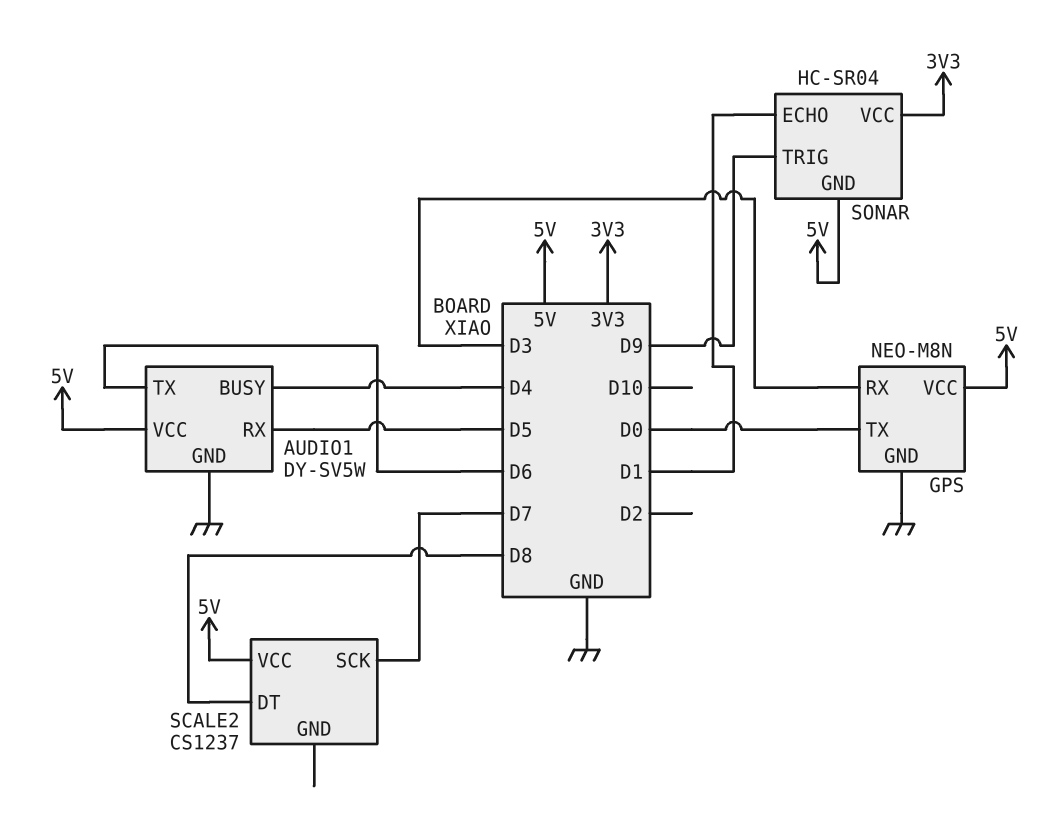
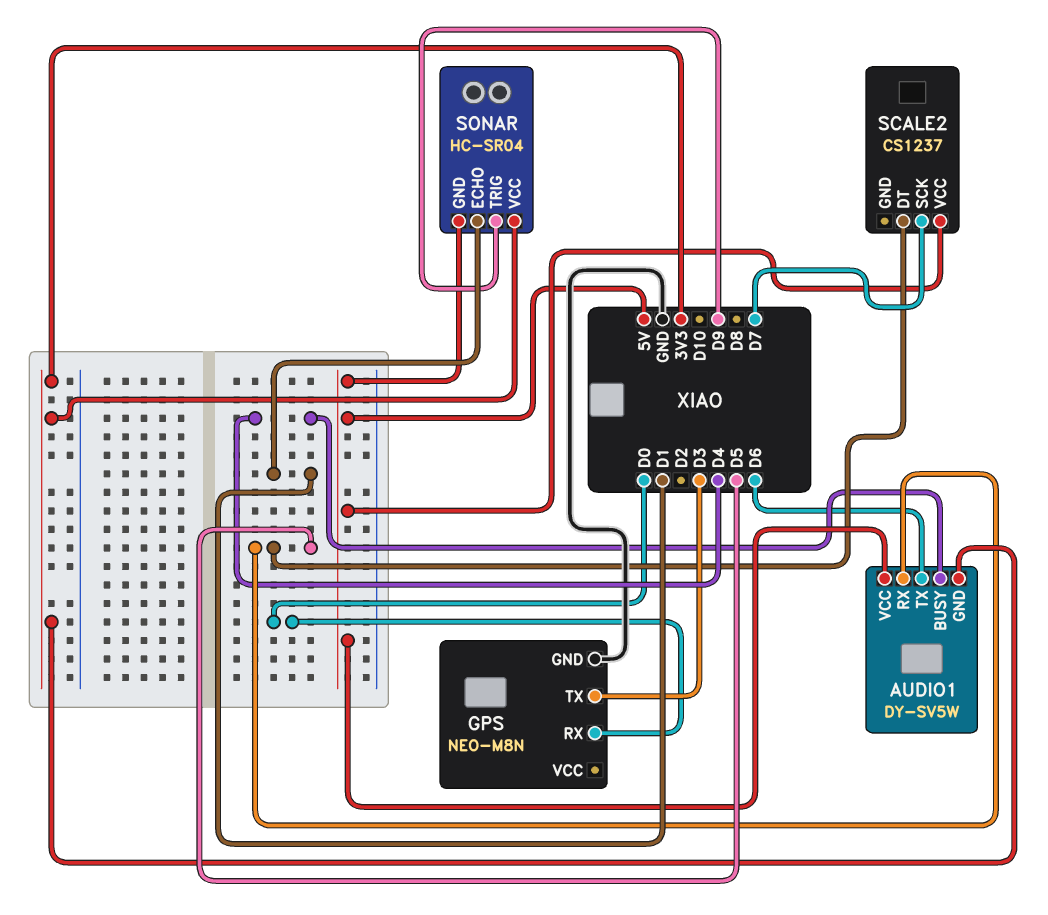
AUDIO1 pin GND: GND -> 3V3
GPS pin RX: D3 -> D0
GPS pin TX: D0 -> D3
GPS pin VCC: 5V -> none
SCALE2 pin DT: D8 -> D5

